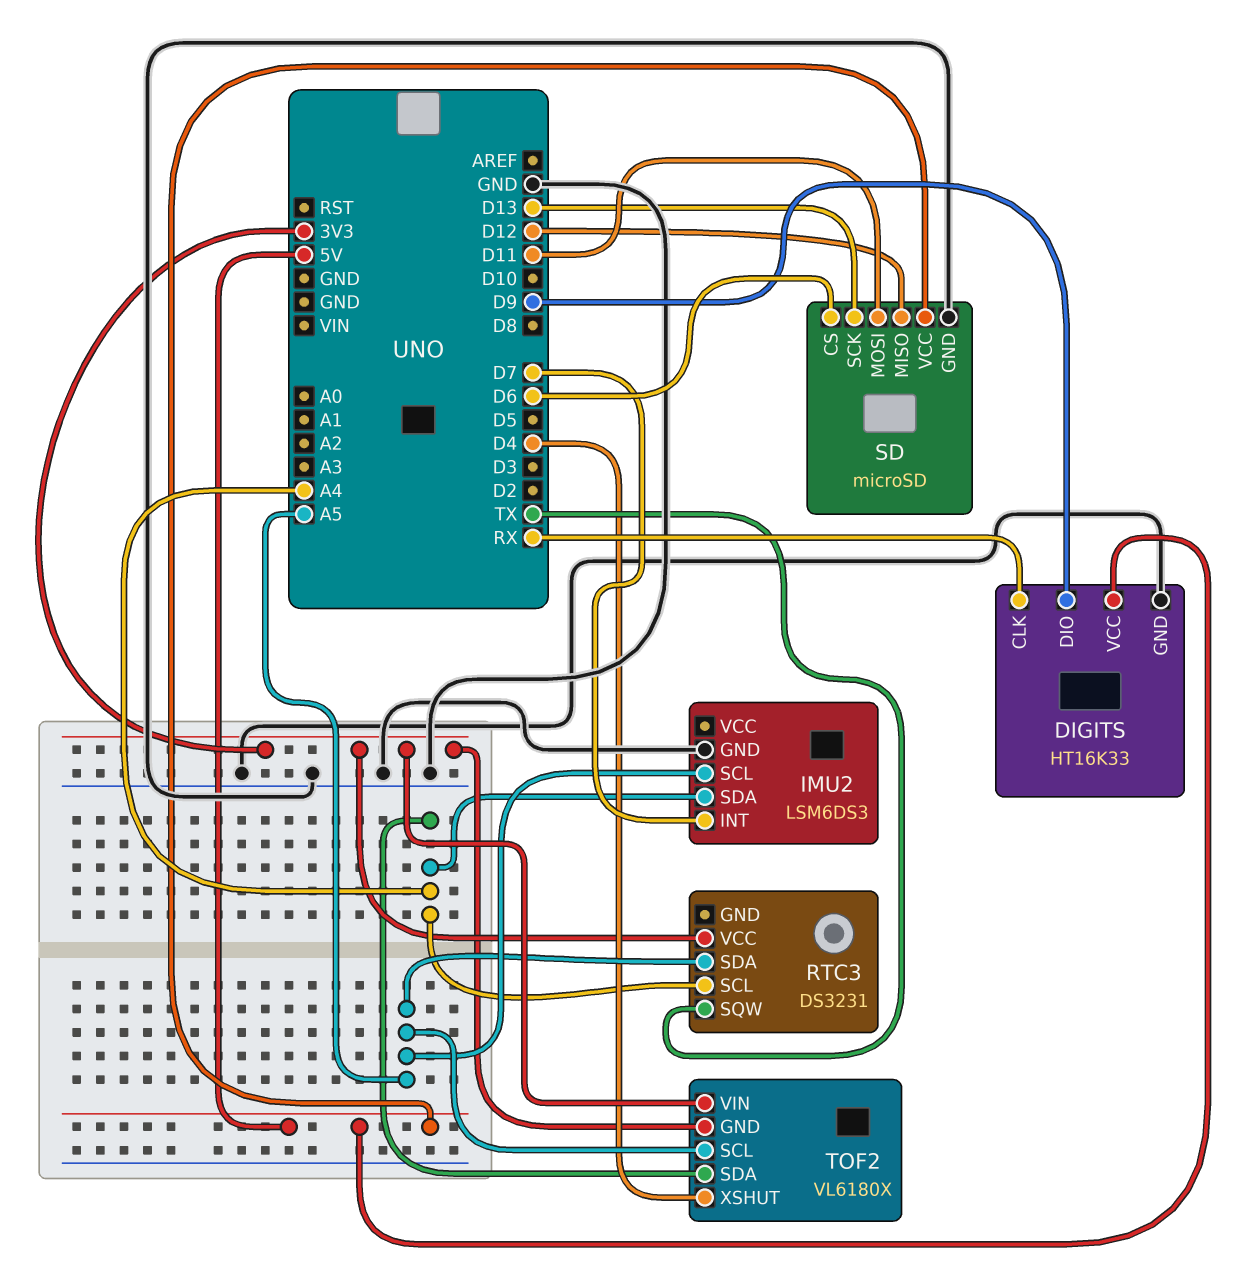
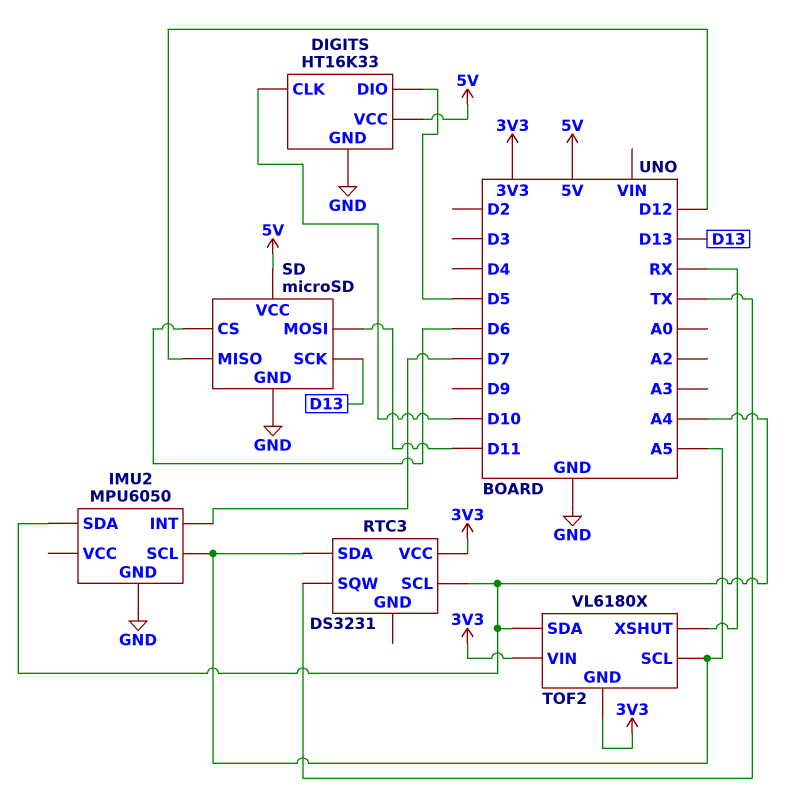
DIGITS pin CLK: RX -> D10
DIGITS pin DIO: D9 -> D5
IMU2: LSM6DS3 -> MPU6050
TOF2 pin XSHUT: D4 -> RX

